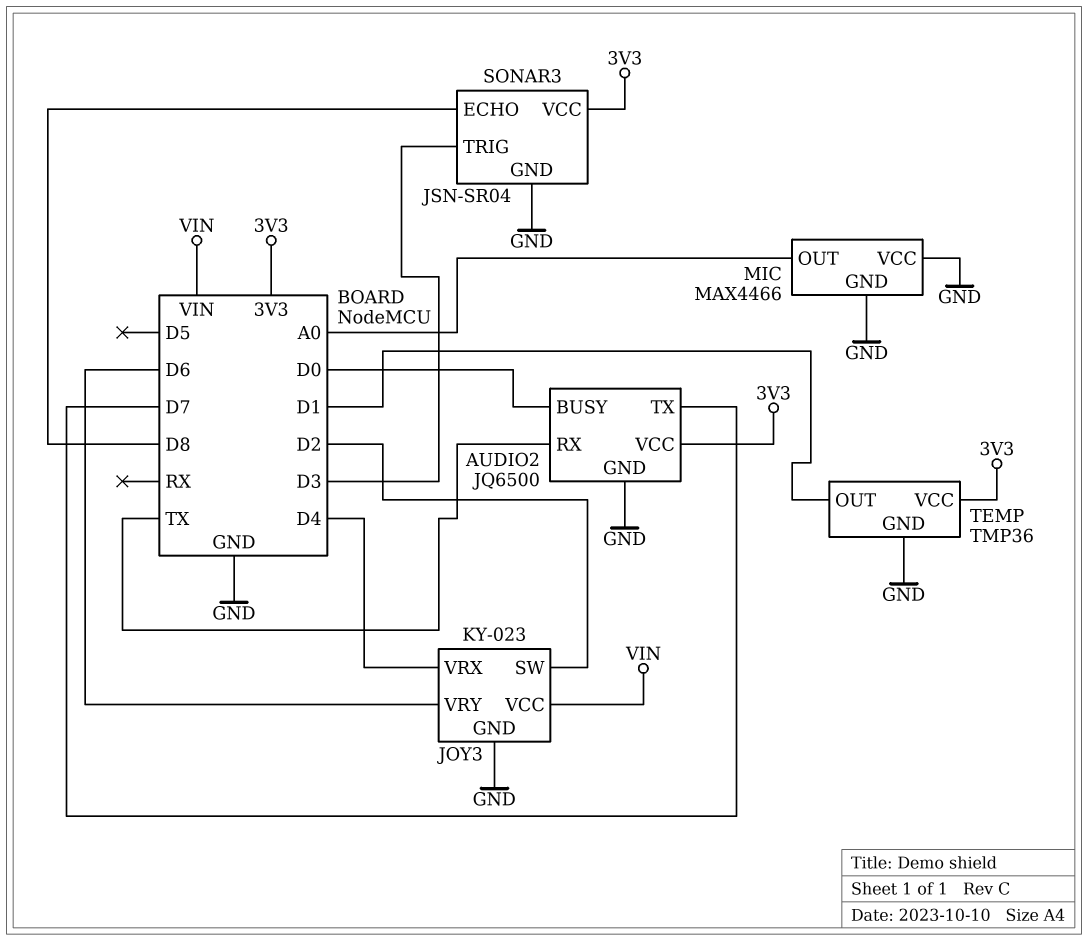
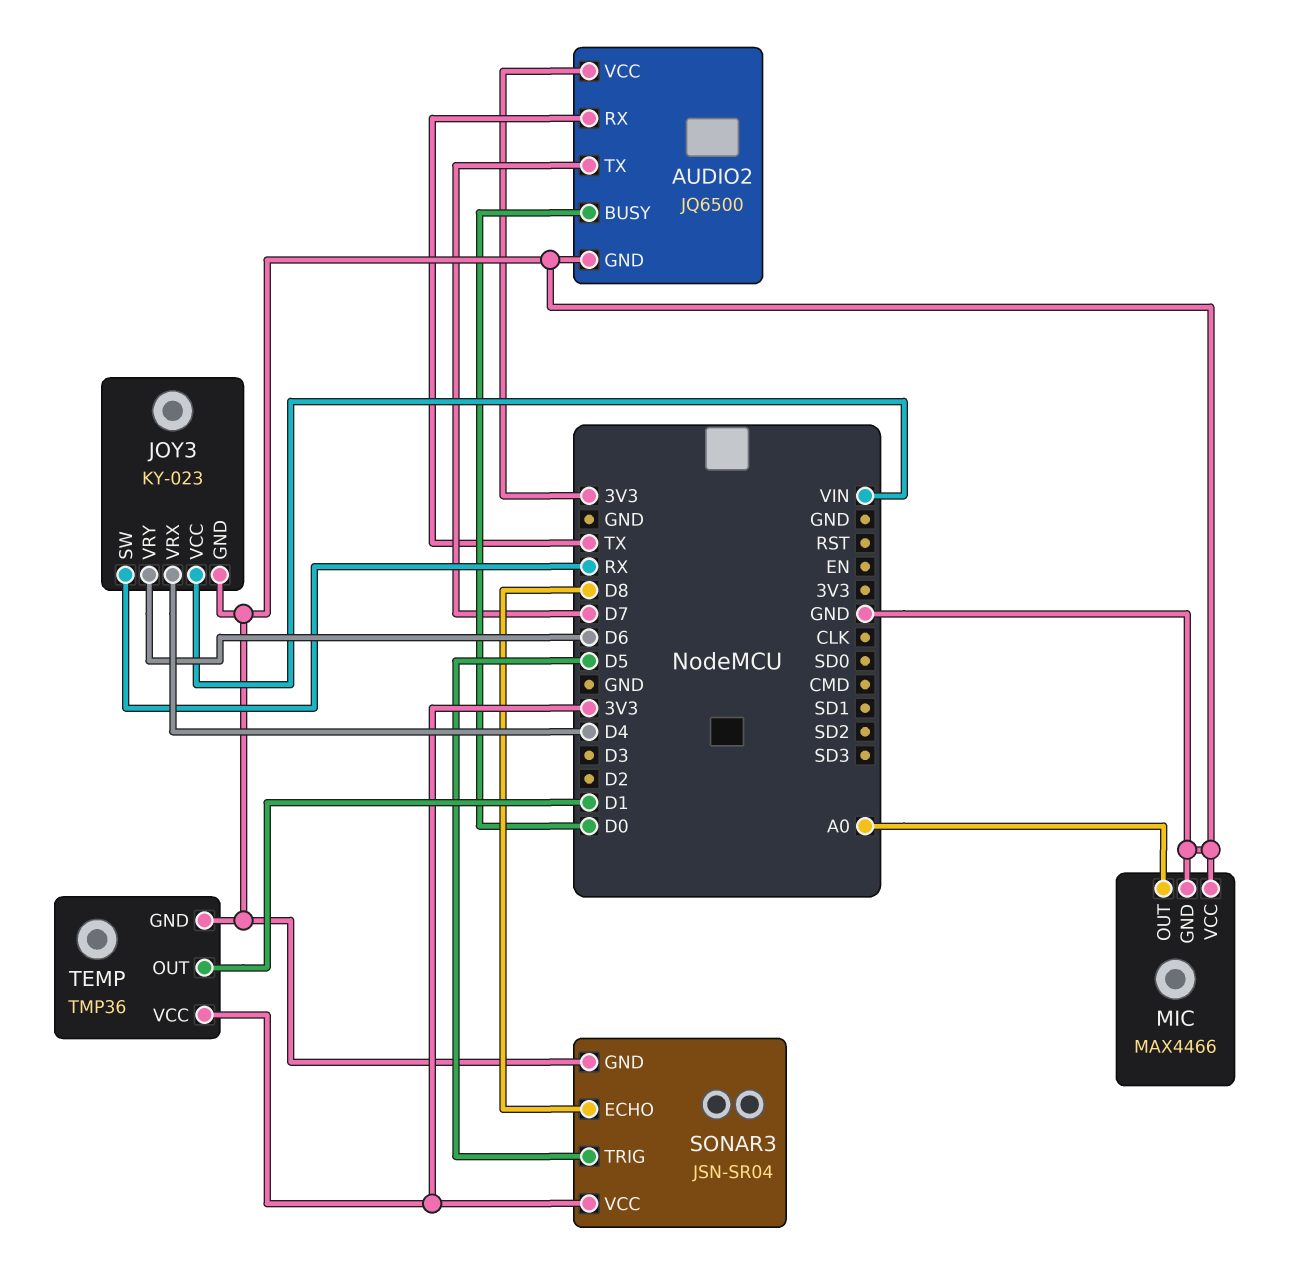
JOY3 pin SW: D2 -> RX
SONAR3 pin TRIG: D3 -> D5

